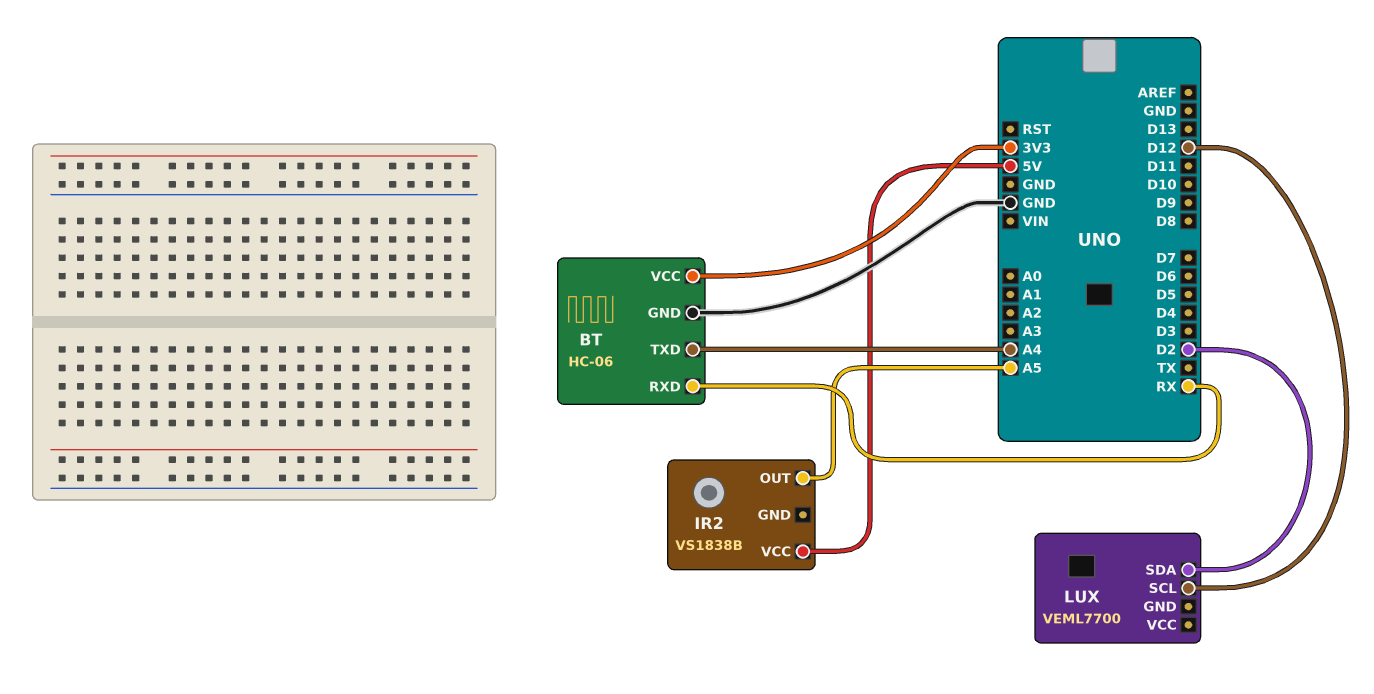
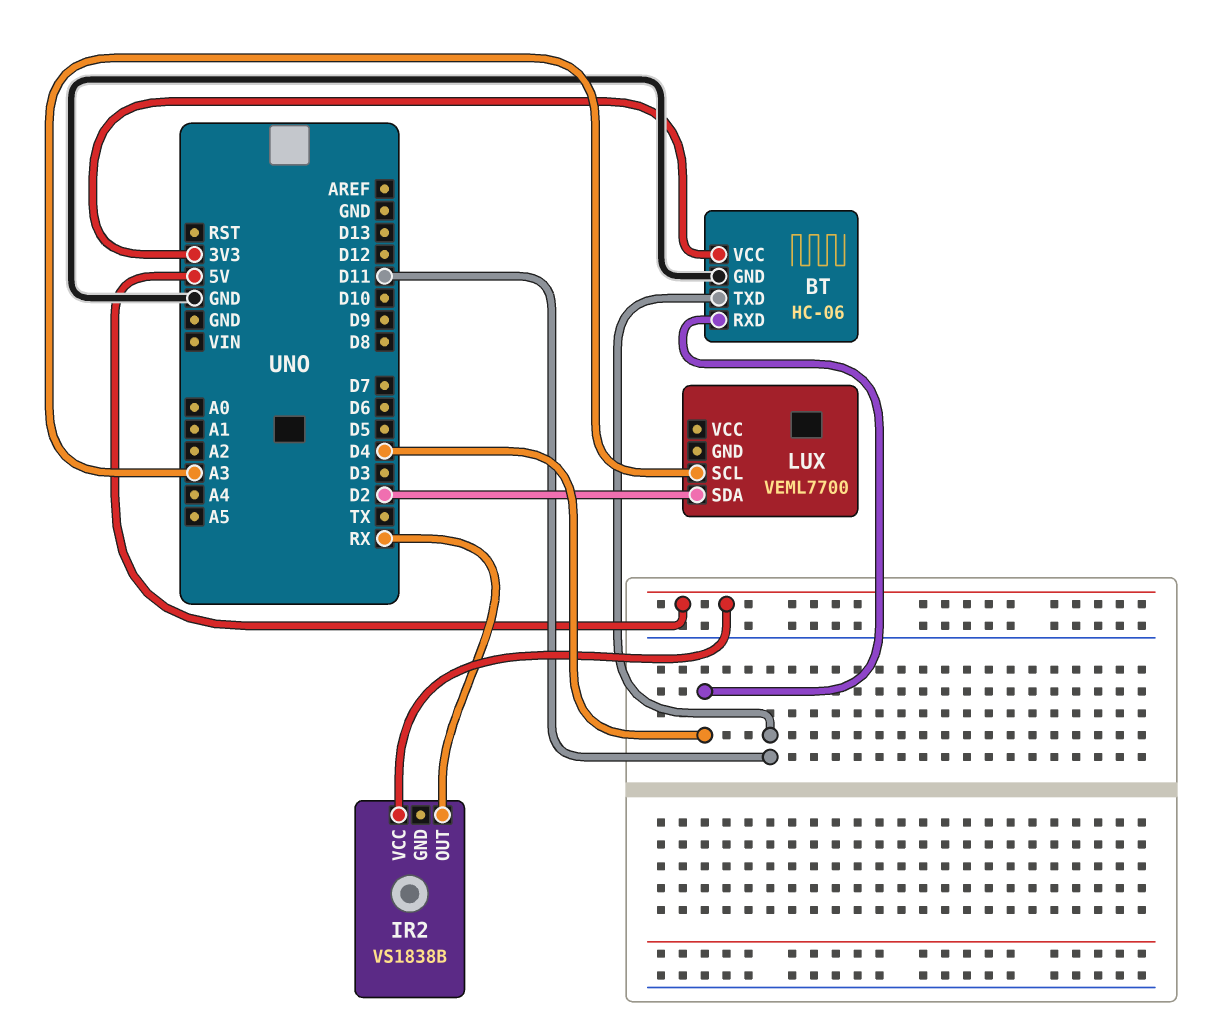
BT pin RXD: RX -> D4
BT pin TXD: A4 -> D11
IR2 pin OUT: A5 -> RX
LUX pin SCL: D12 -> A3

